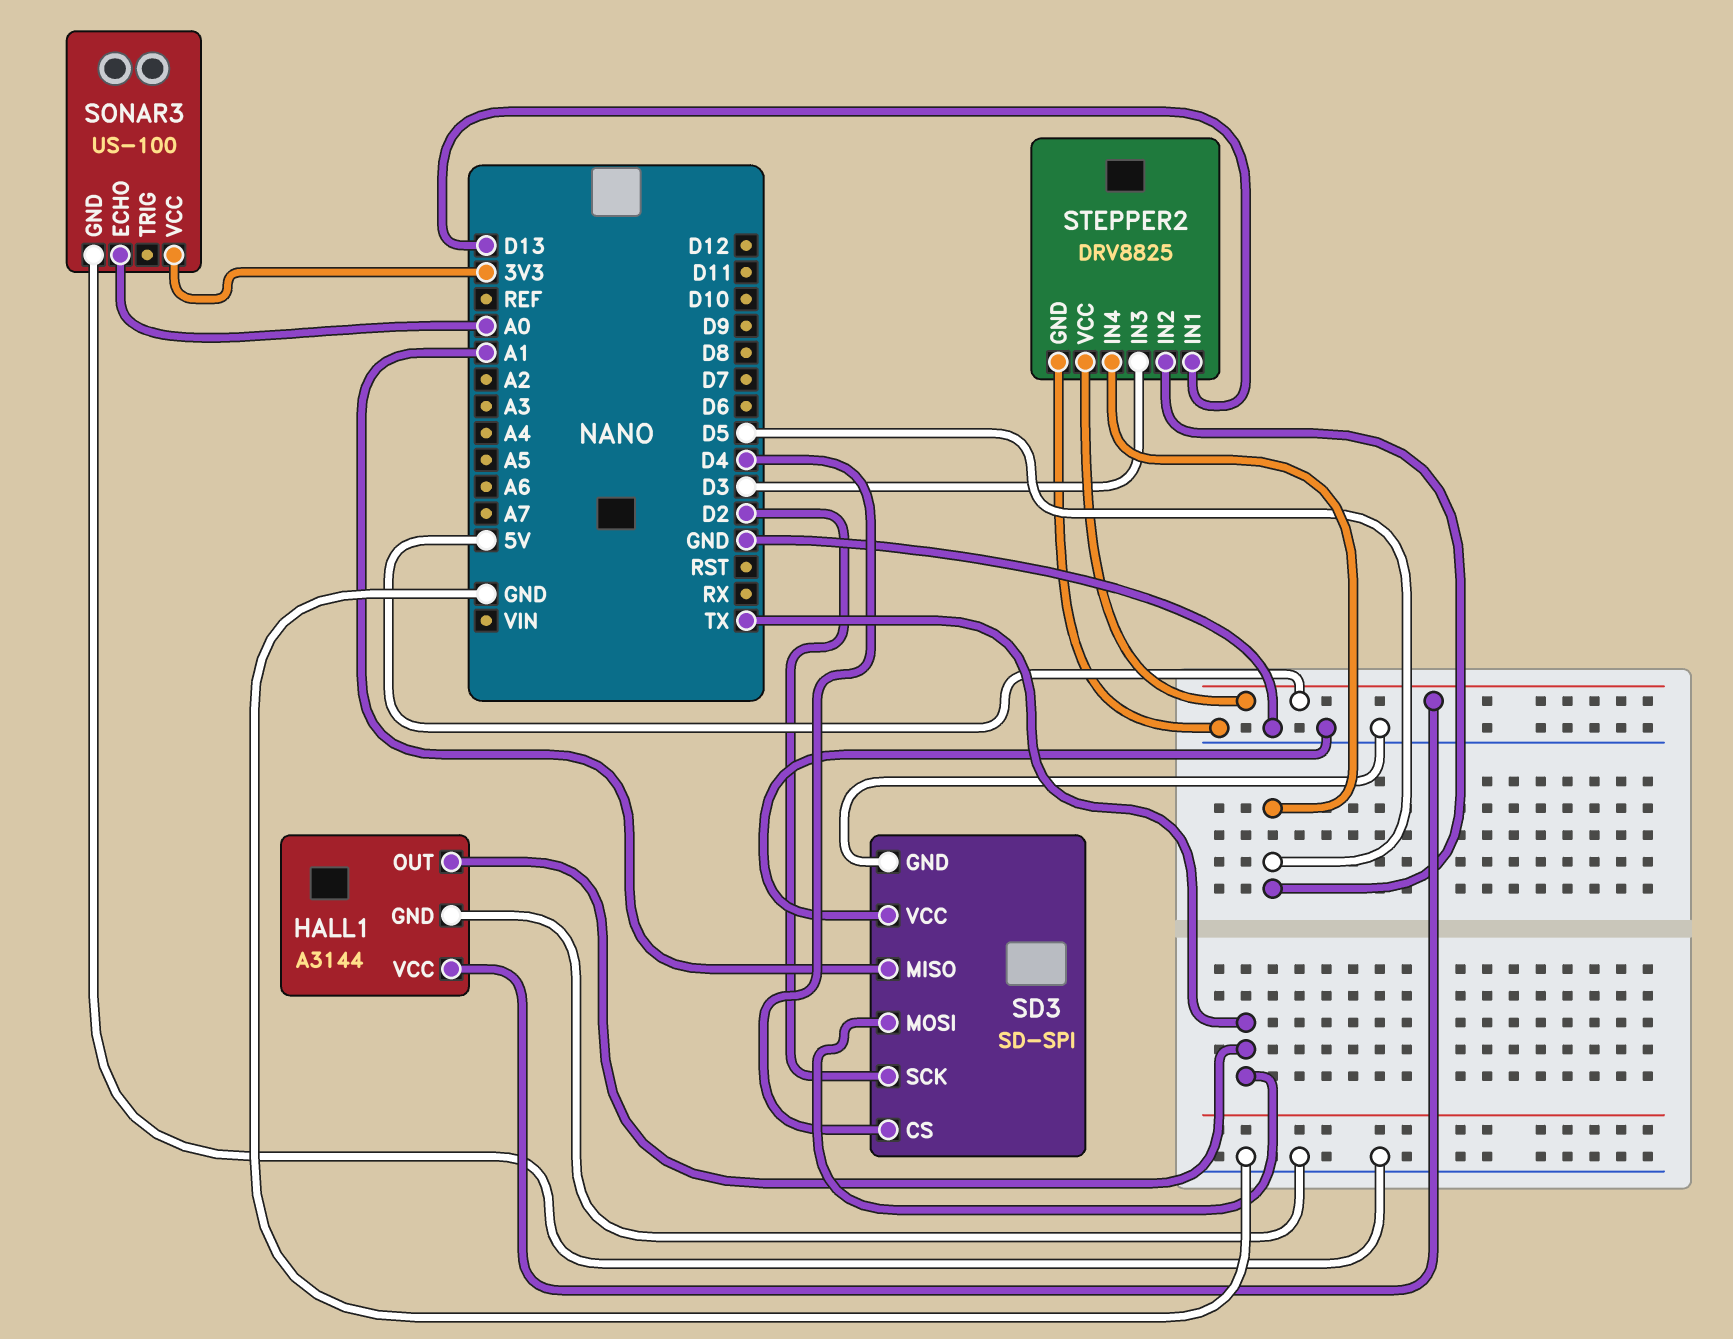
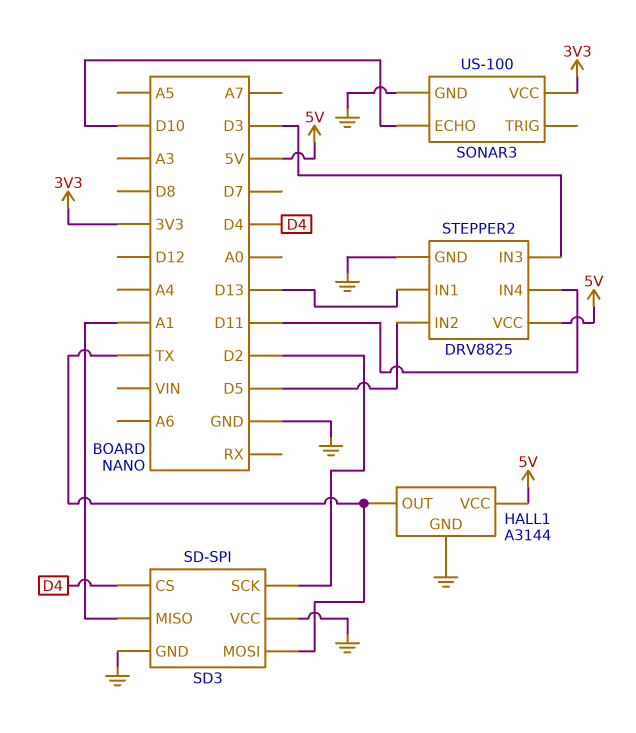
SONAR3 pin ECHO: A0 -> D10
STEPPER2 pin IN4: D5 -> D11

